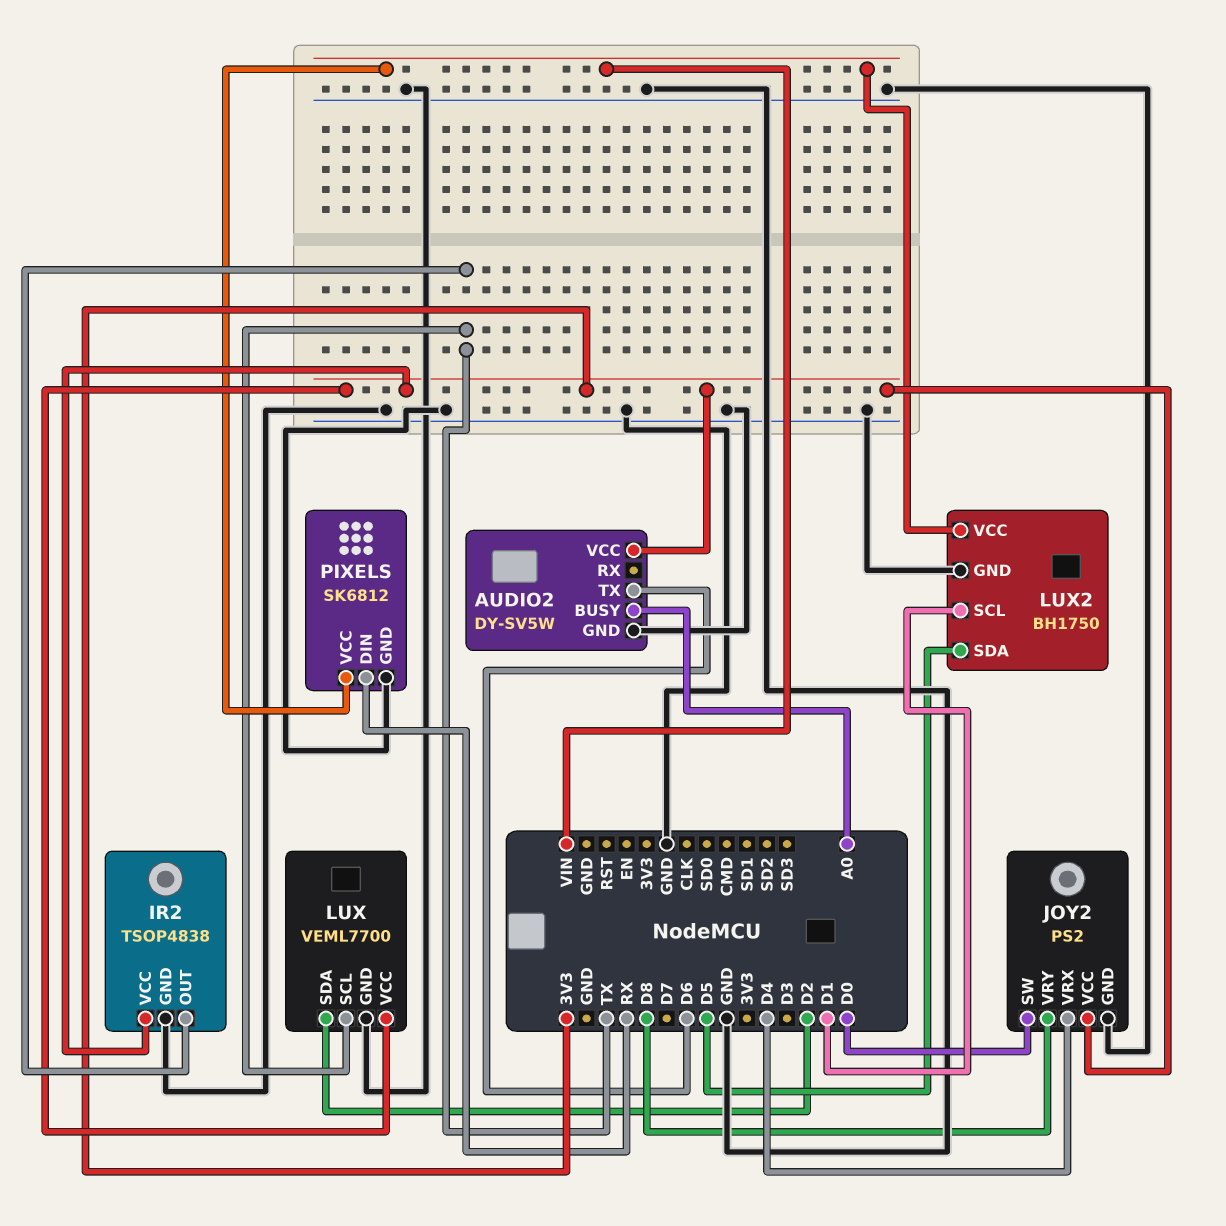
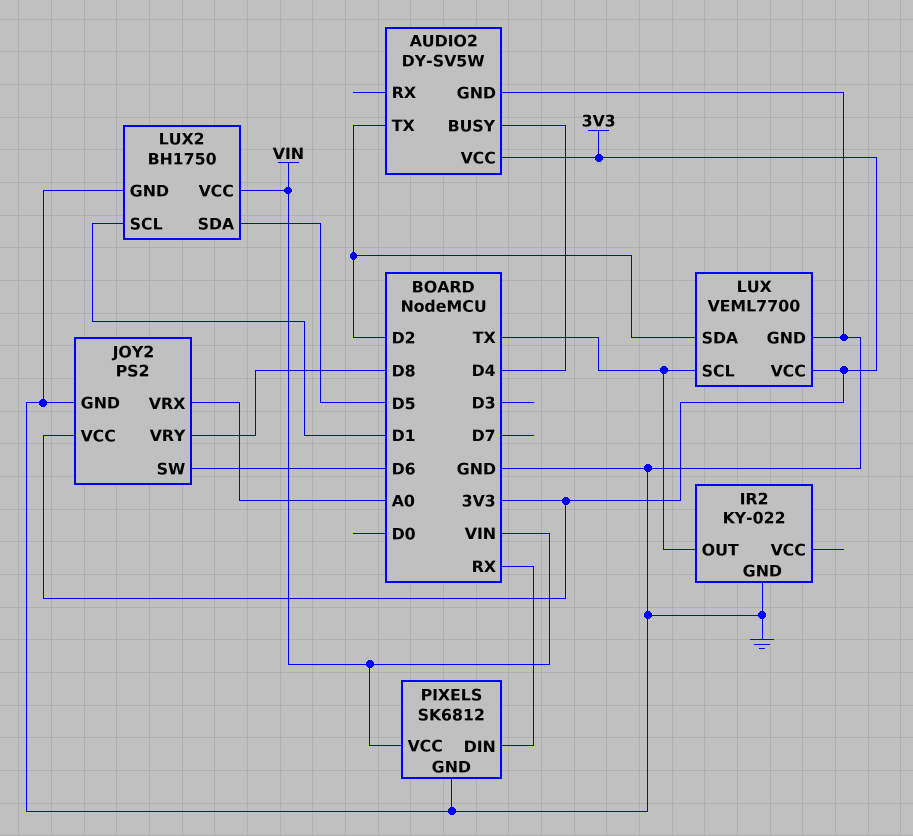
AUDIO2 pin BUSY: A0 -> D4
AUDIO2 pin TX: D6 -> D2
IR2: TSOP4838 -> KY-022
IR2 pin VCC: 3V3 -> none
JOY2 pin SW: D0 -> D6
JOY2 pin VRX: D4 -> A0

